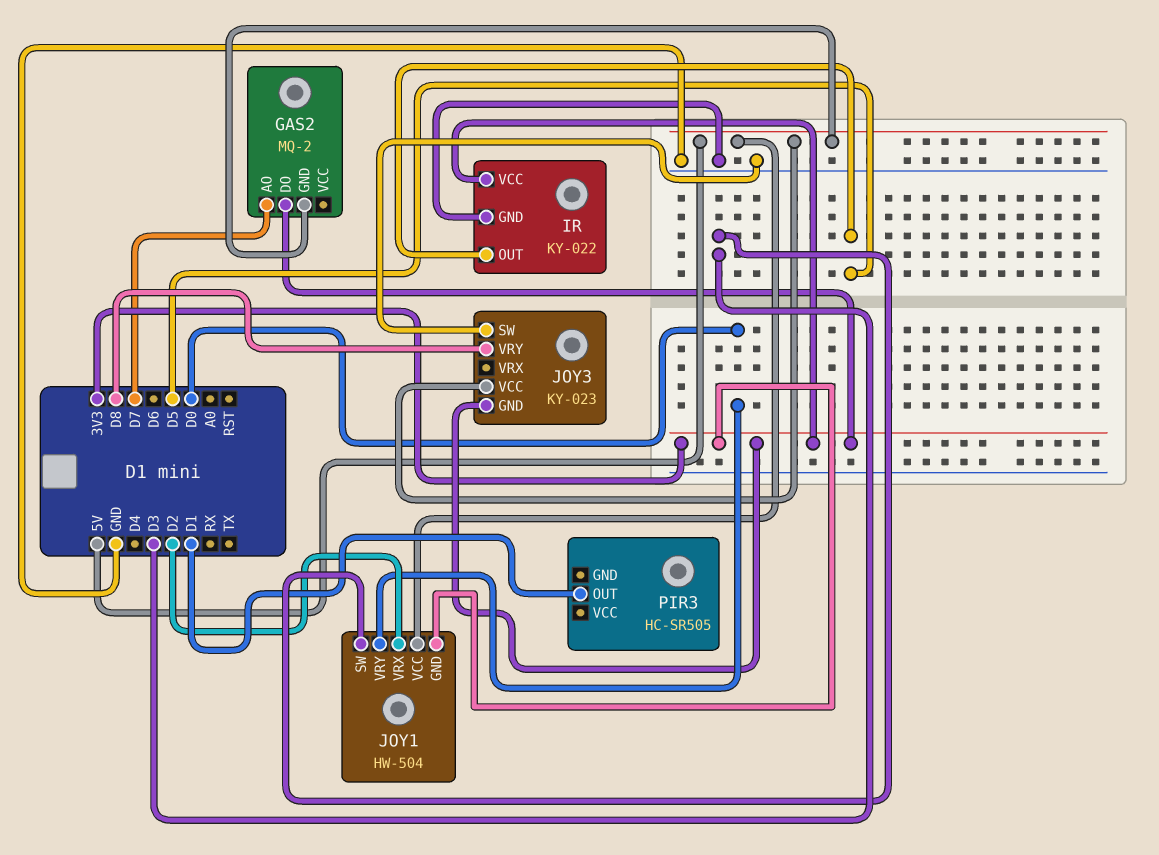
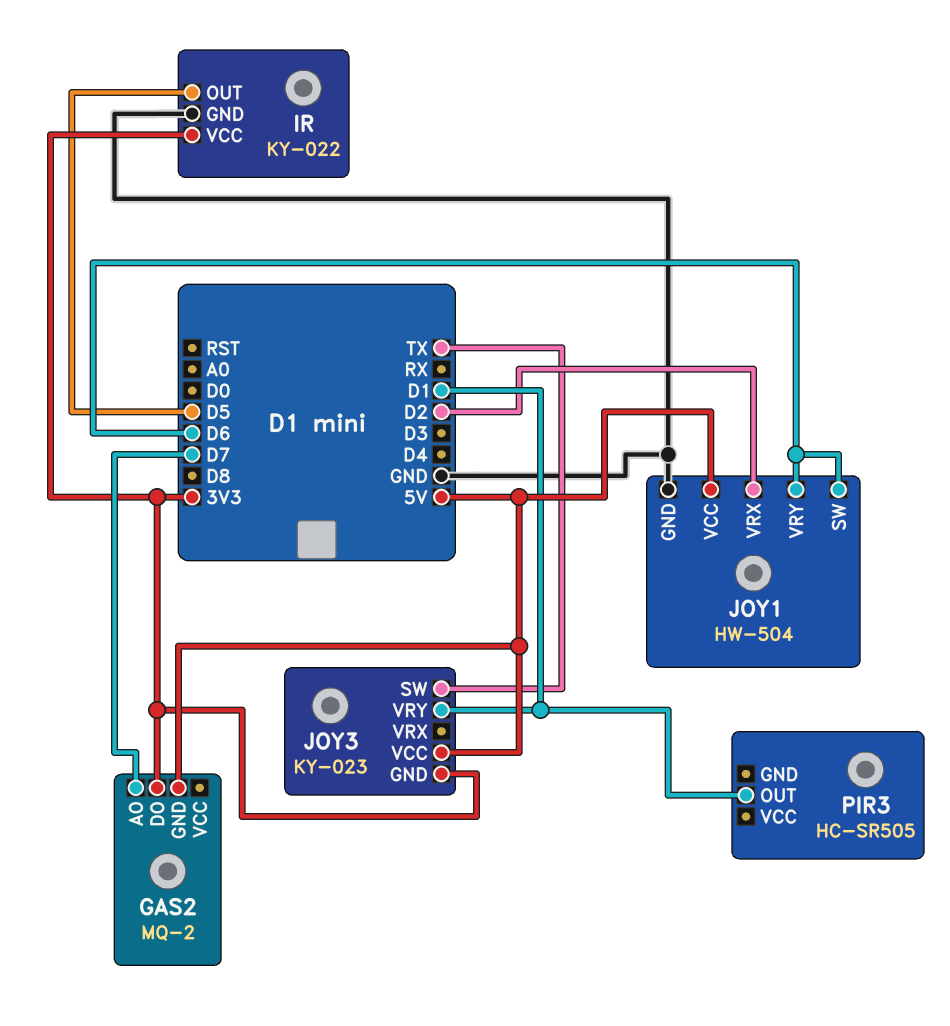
JOY1 pin GND: 3V3 -> GND
JOY1 pin SW: D3 -> D6
JOY1 pin VRY: D0 -> D6
JOY3 pin SW: GND -> TX
JOY3 pin VRY: D8 -> D1

